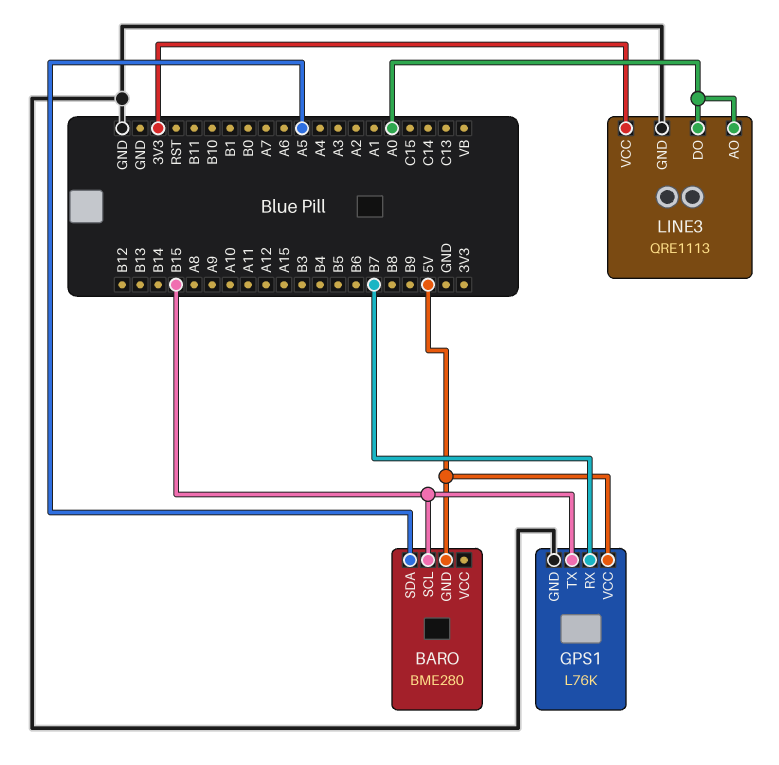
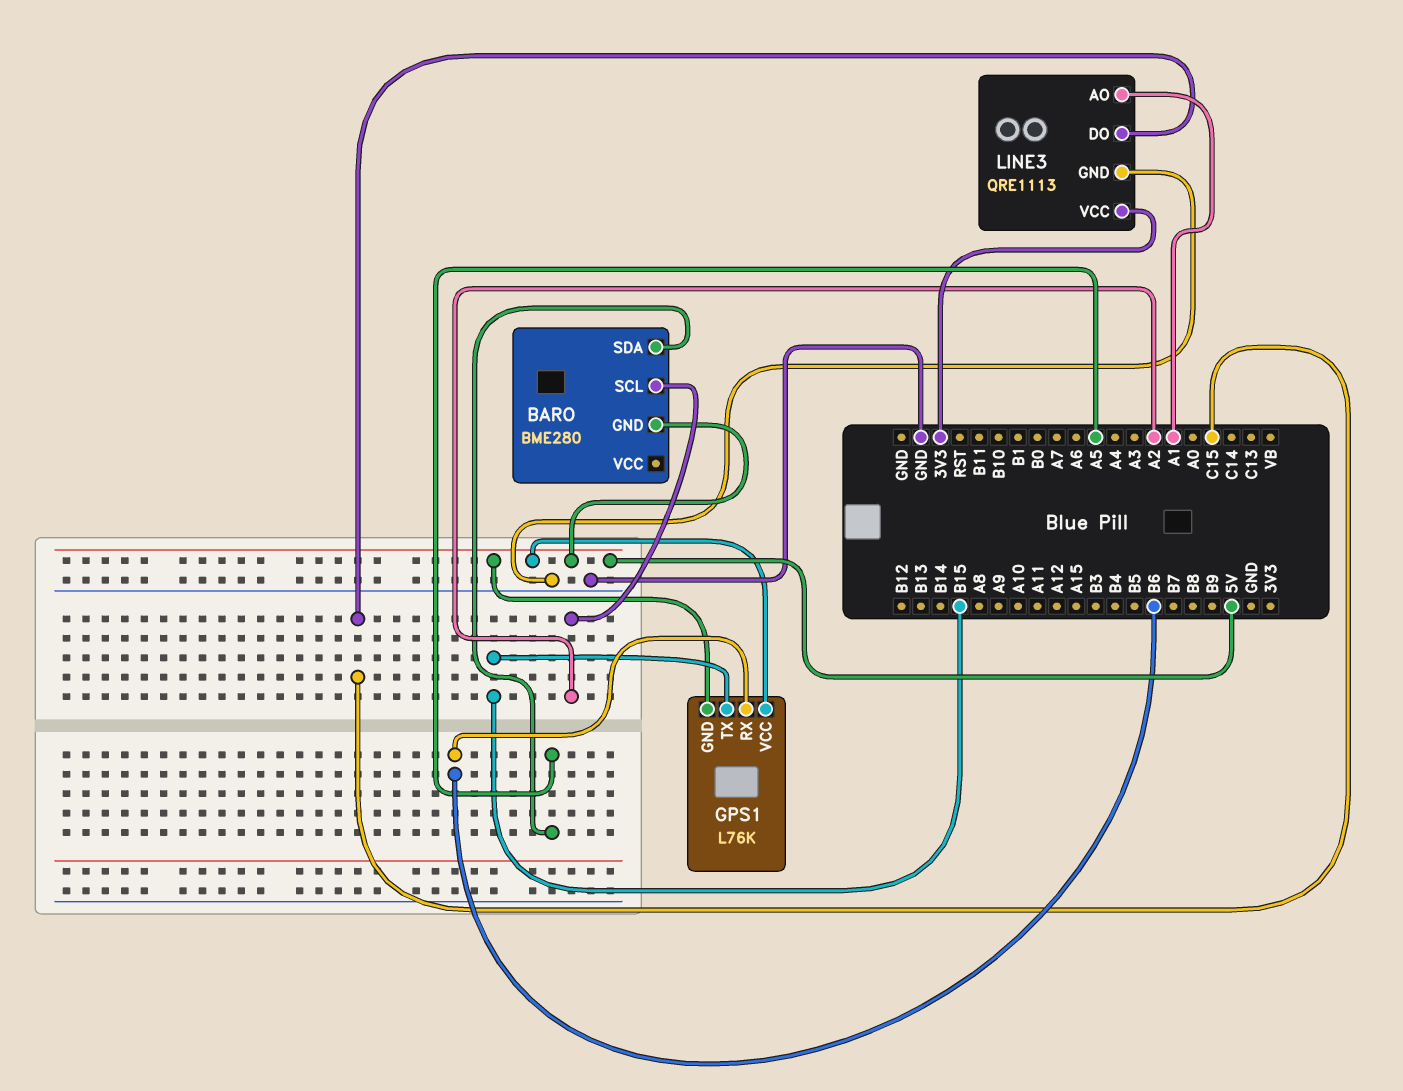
BARO pin SCL: B15 -> A2
GPS1 pin GND: GND -> 5V
GPS1 pin RX: B7 -> B6
LINE3 pin AO: A0 -> A1
LINE3 pin DO: A0 -> C15

